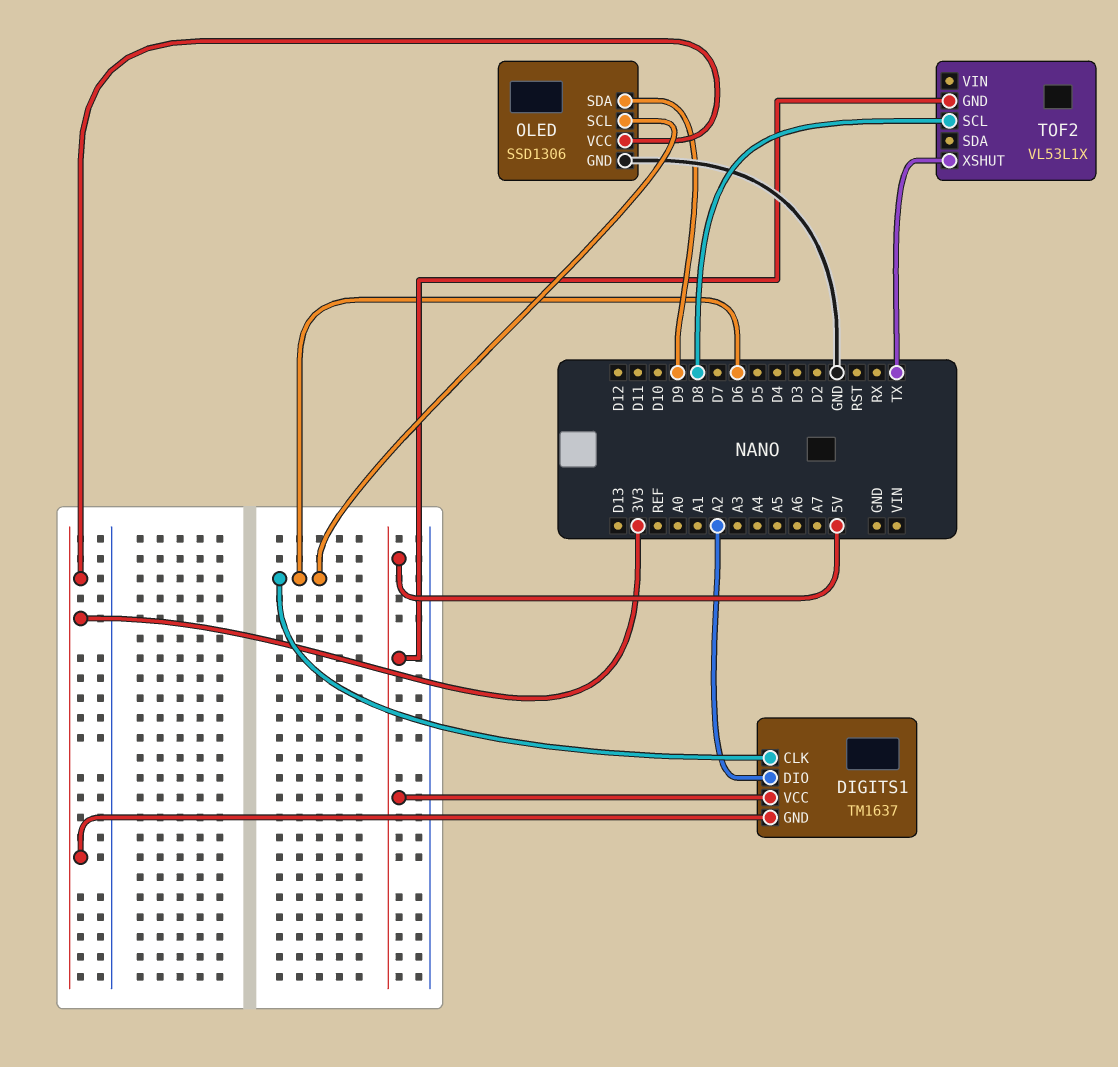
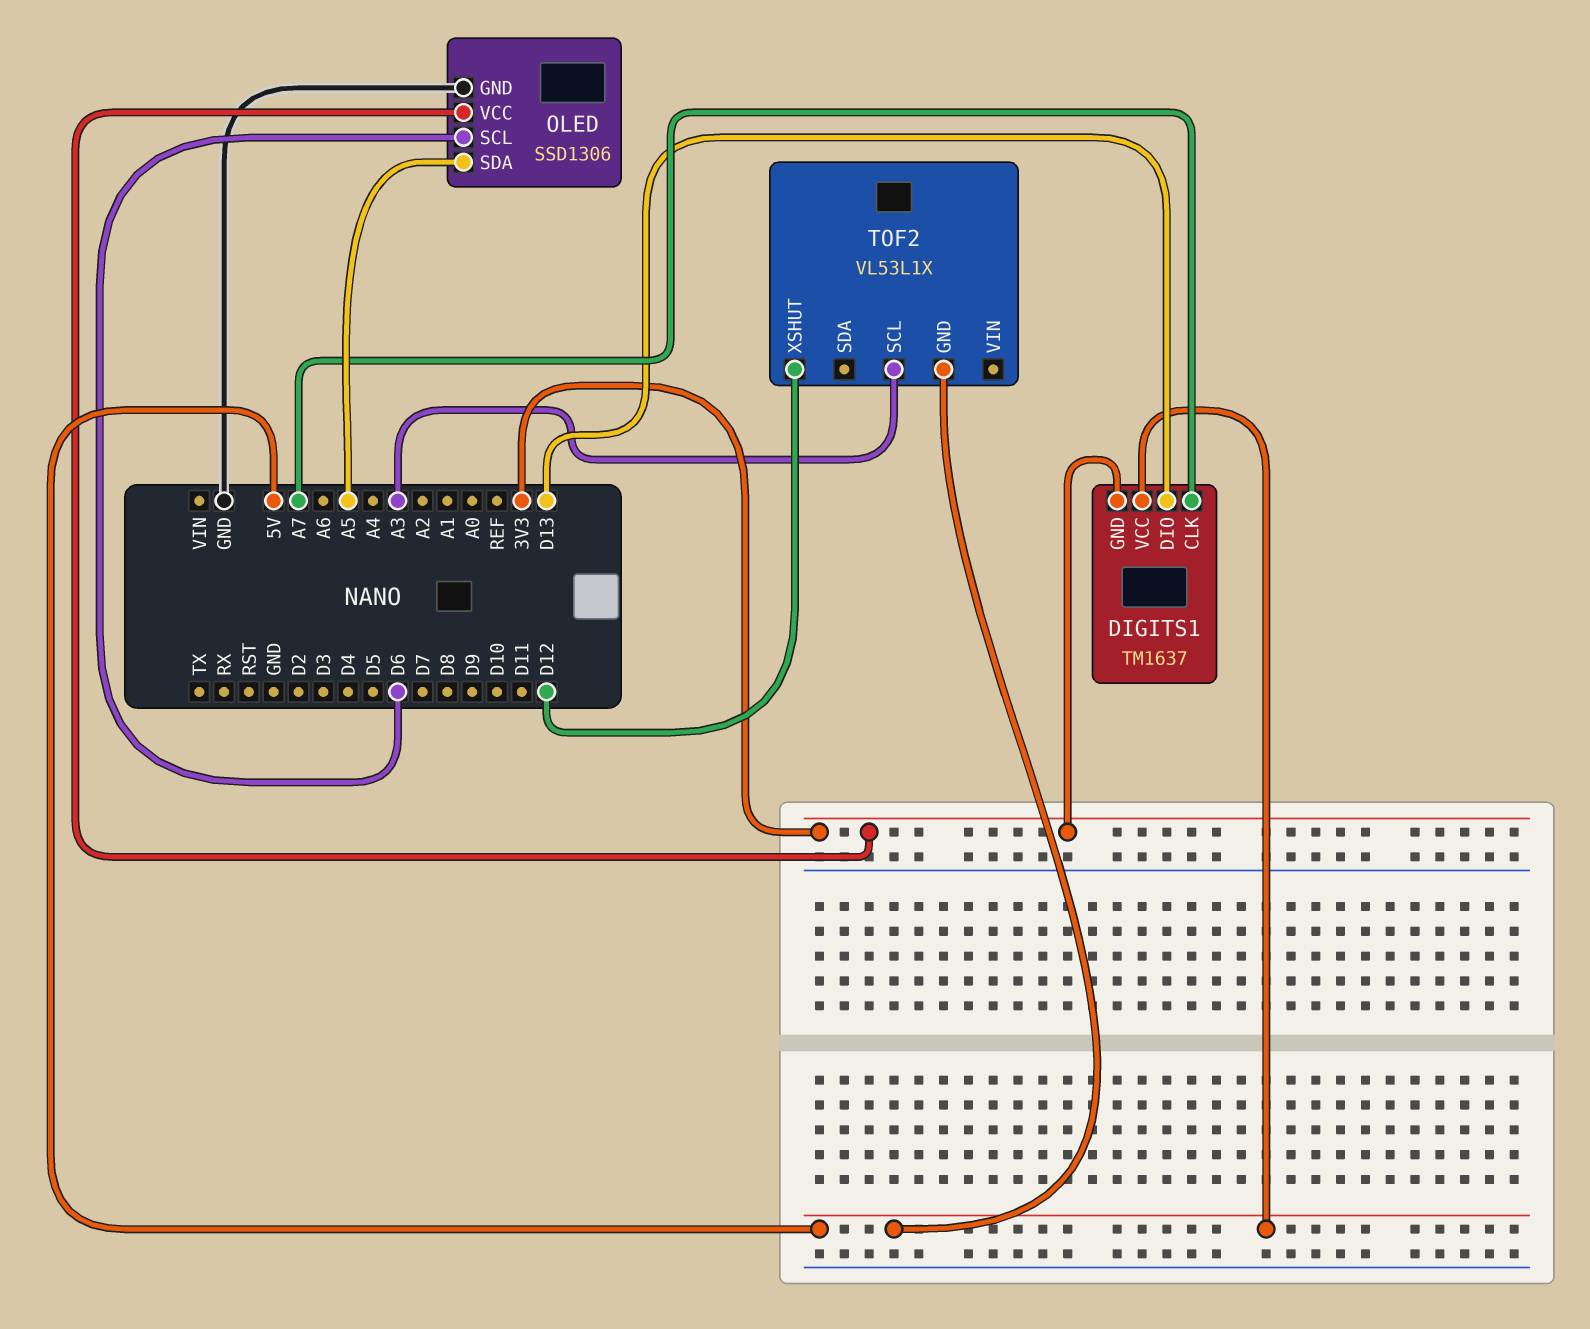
DIGITS1 pin CLK: D6 -> A7
DIGITS1 pin DIO: A2 -> D13
OLED pin SDA: D9 -> A5
TOF2 pin SCL: D8 -> A3
TOF2 pin XSHUT: TX -> D12

